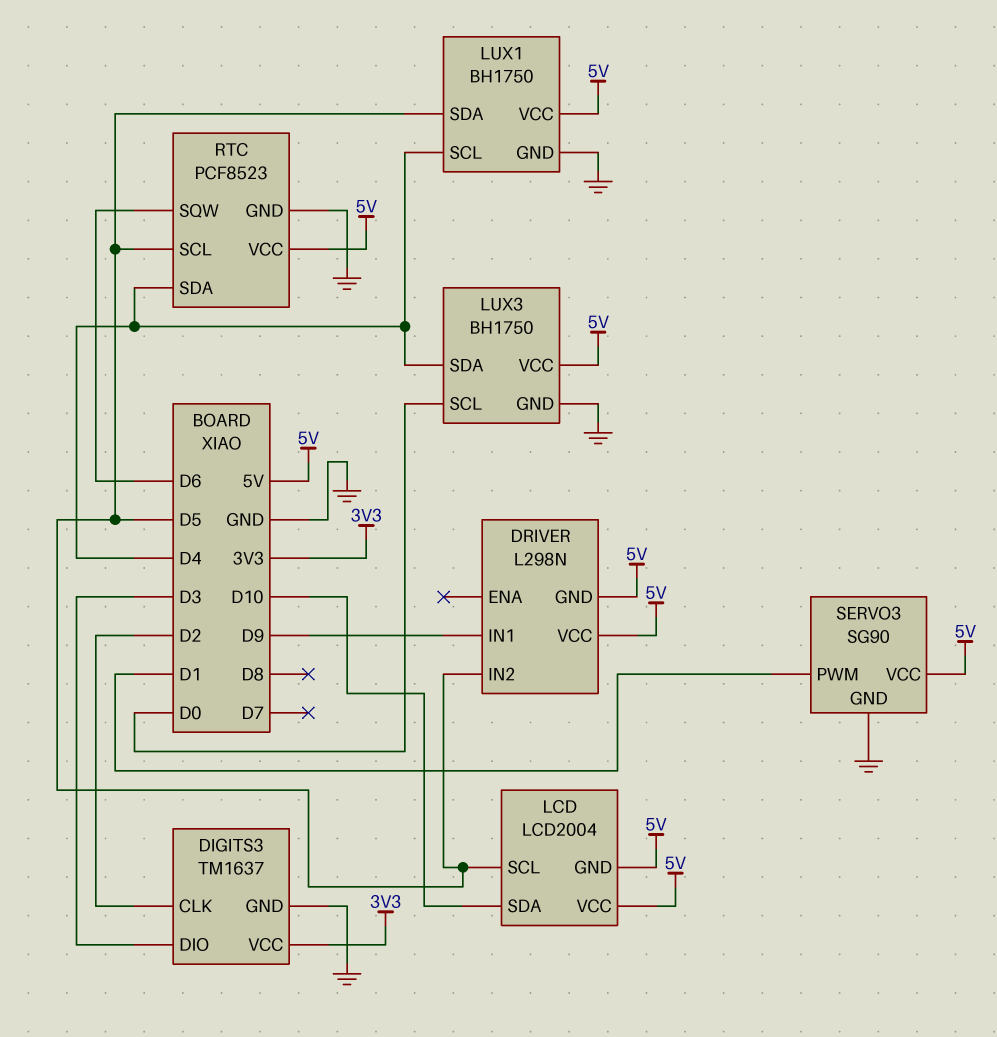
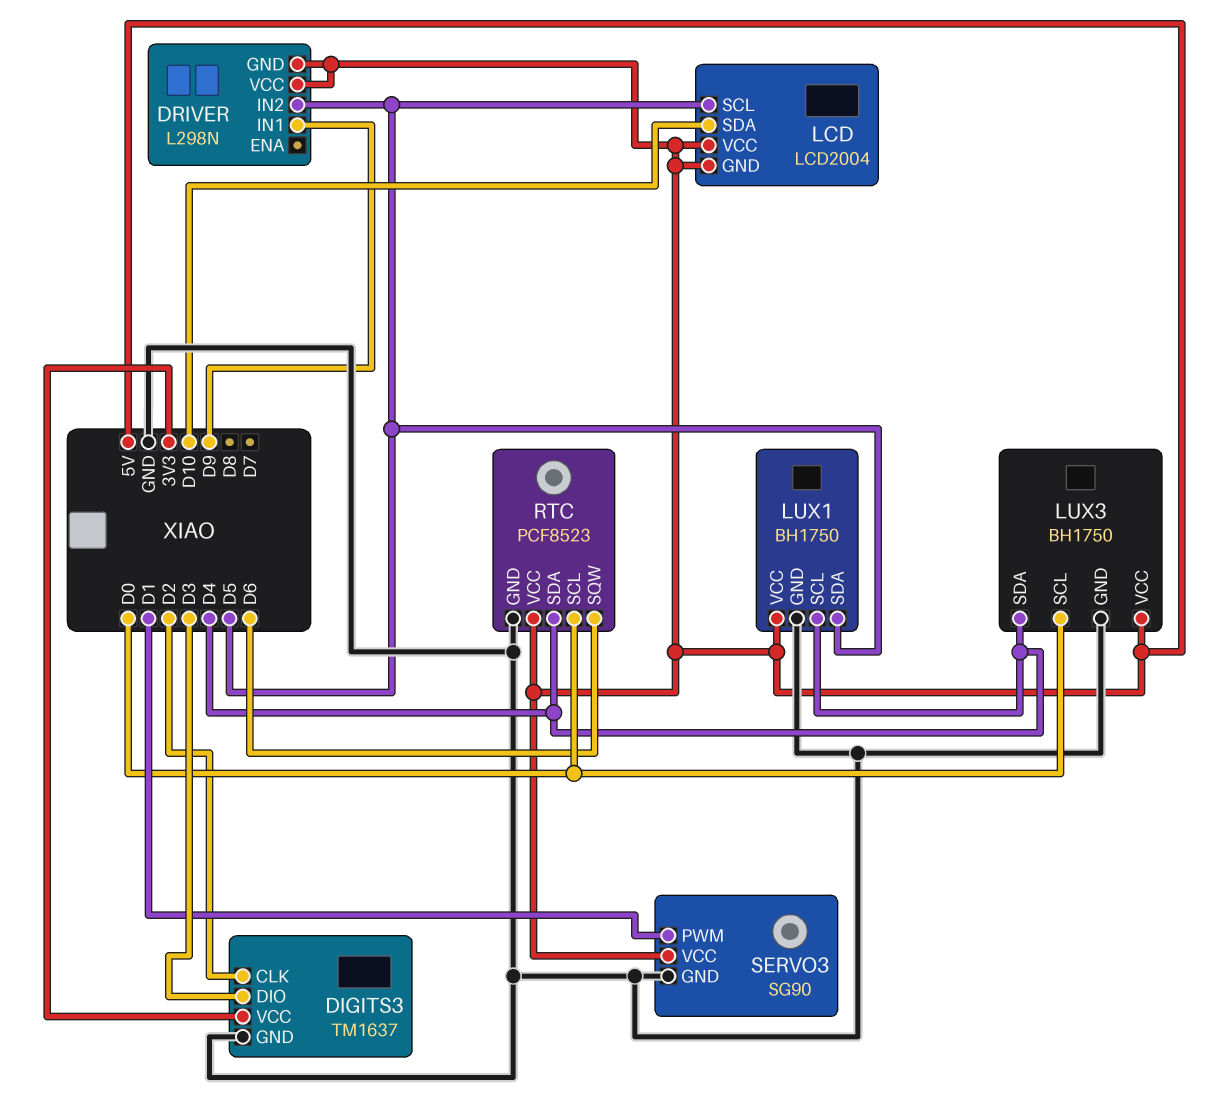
RTC pin SCL: D5 -> D0

